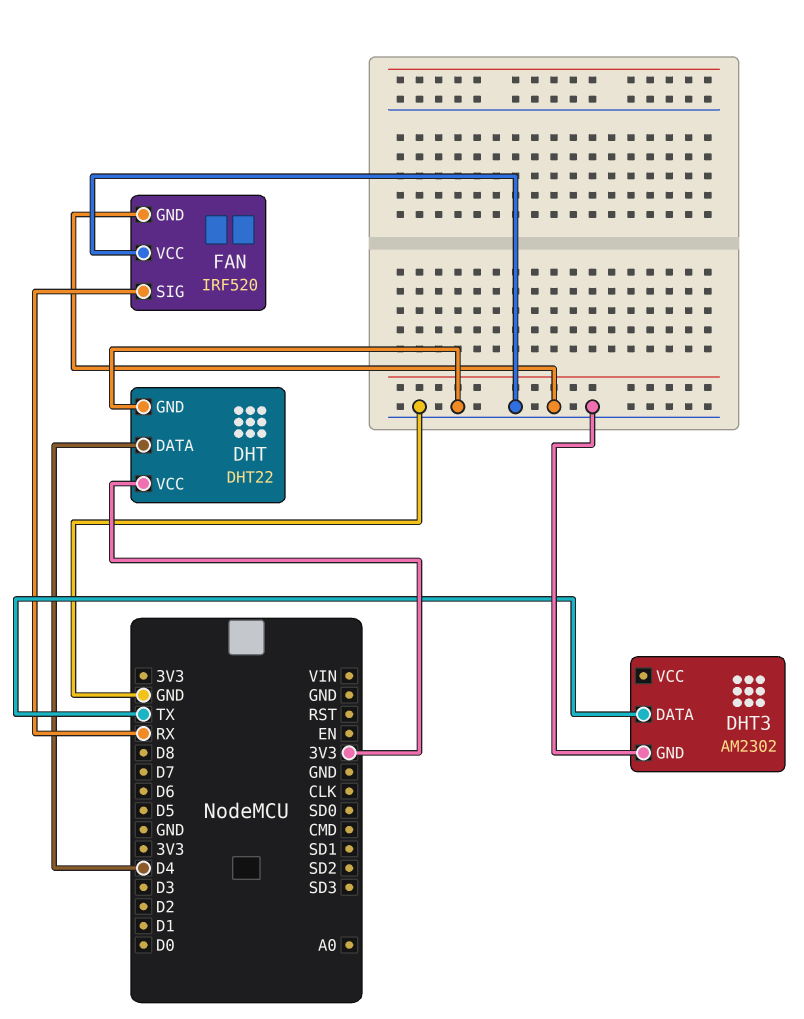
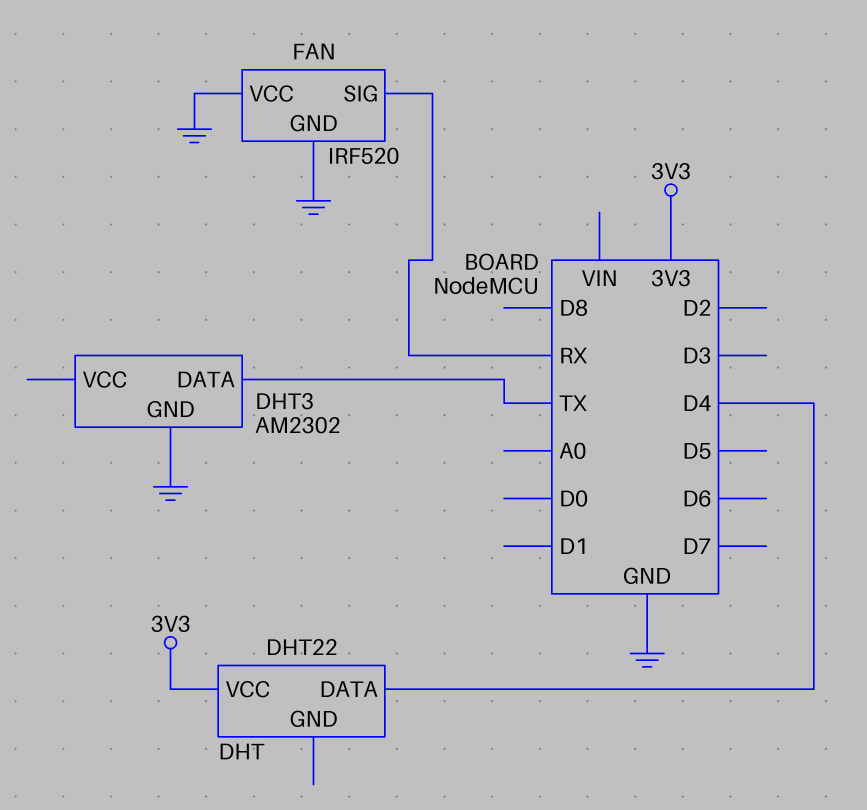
DHT pin GND: GND -> none

